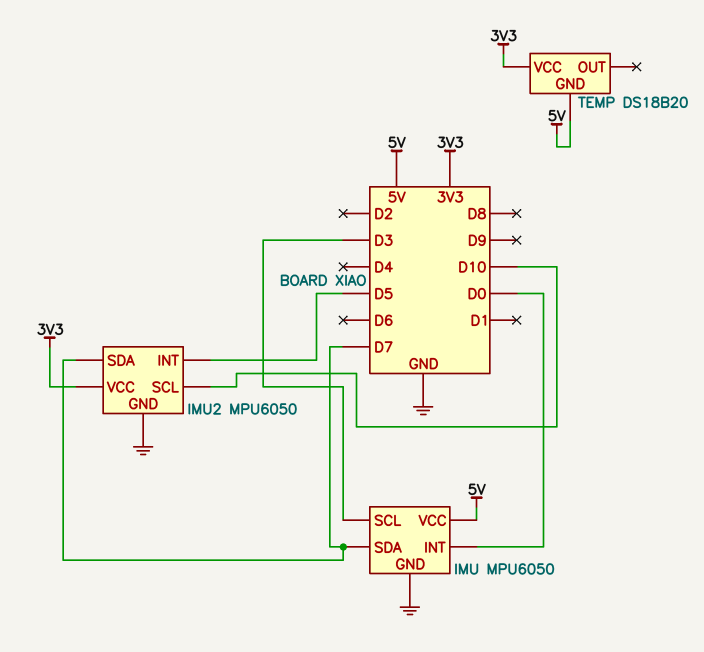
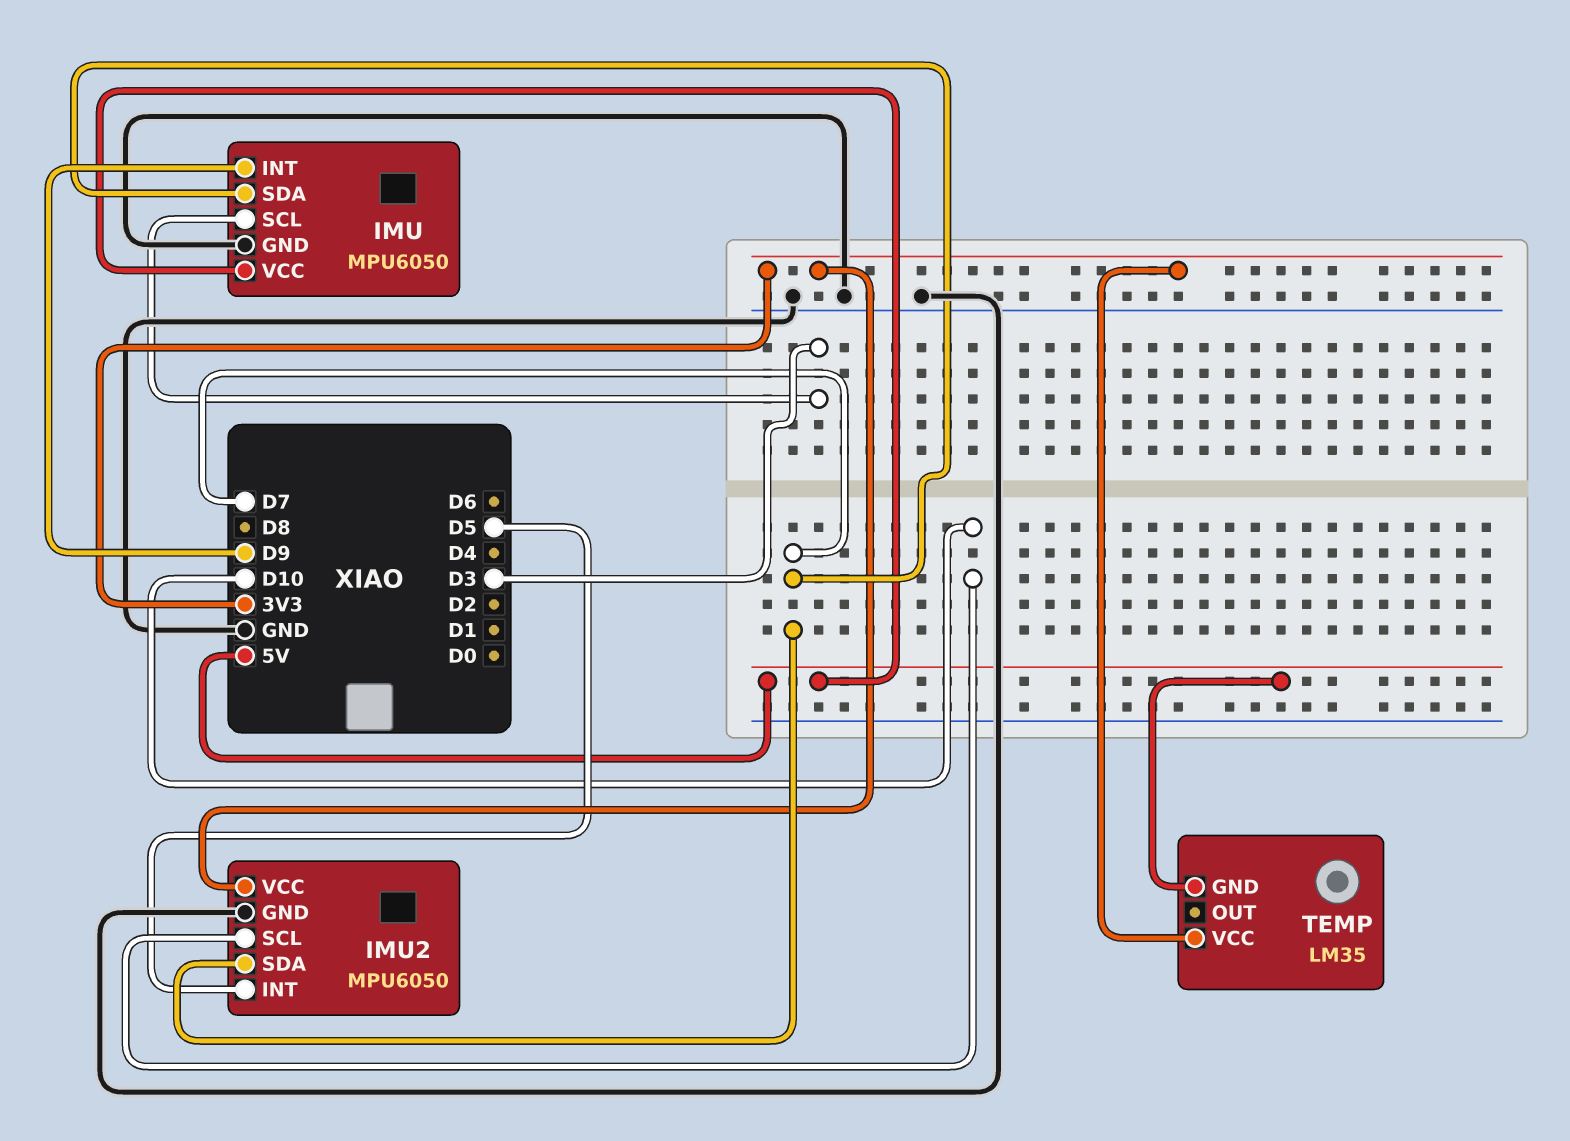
IMU pin INT: D0 -> D9
TEMP: DS18B20 -> LM35

